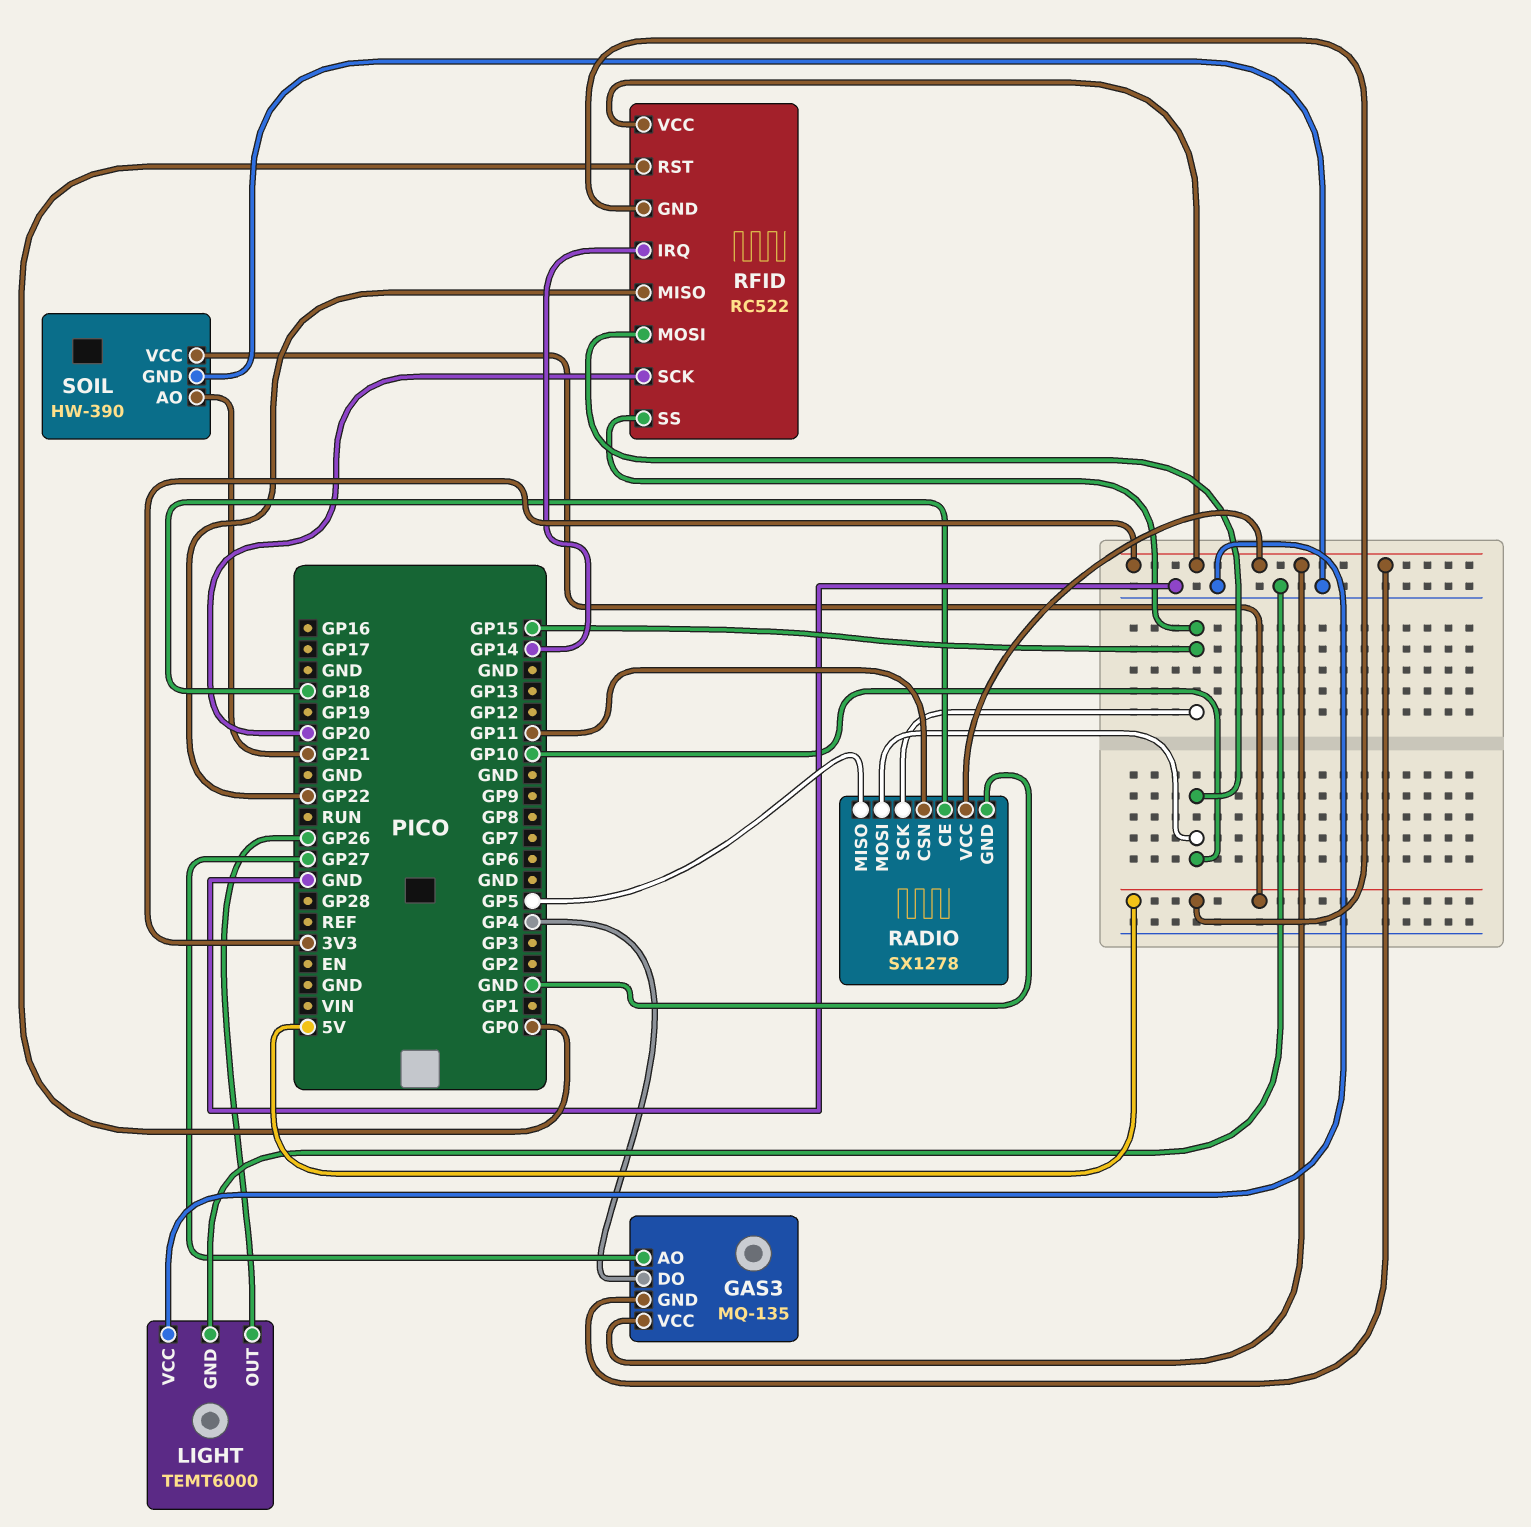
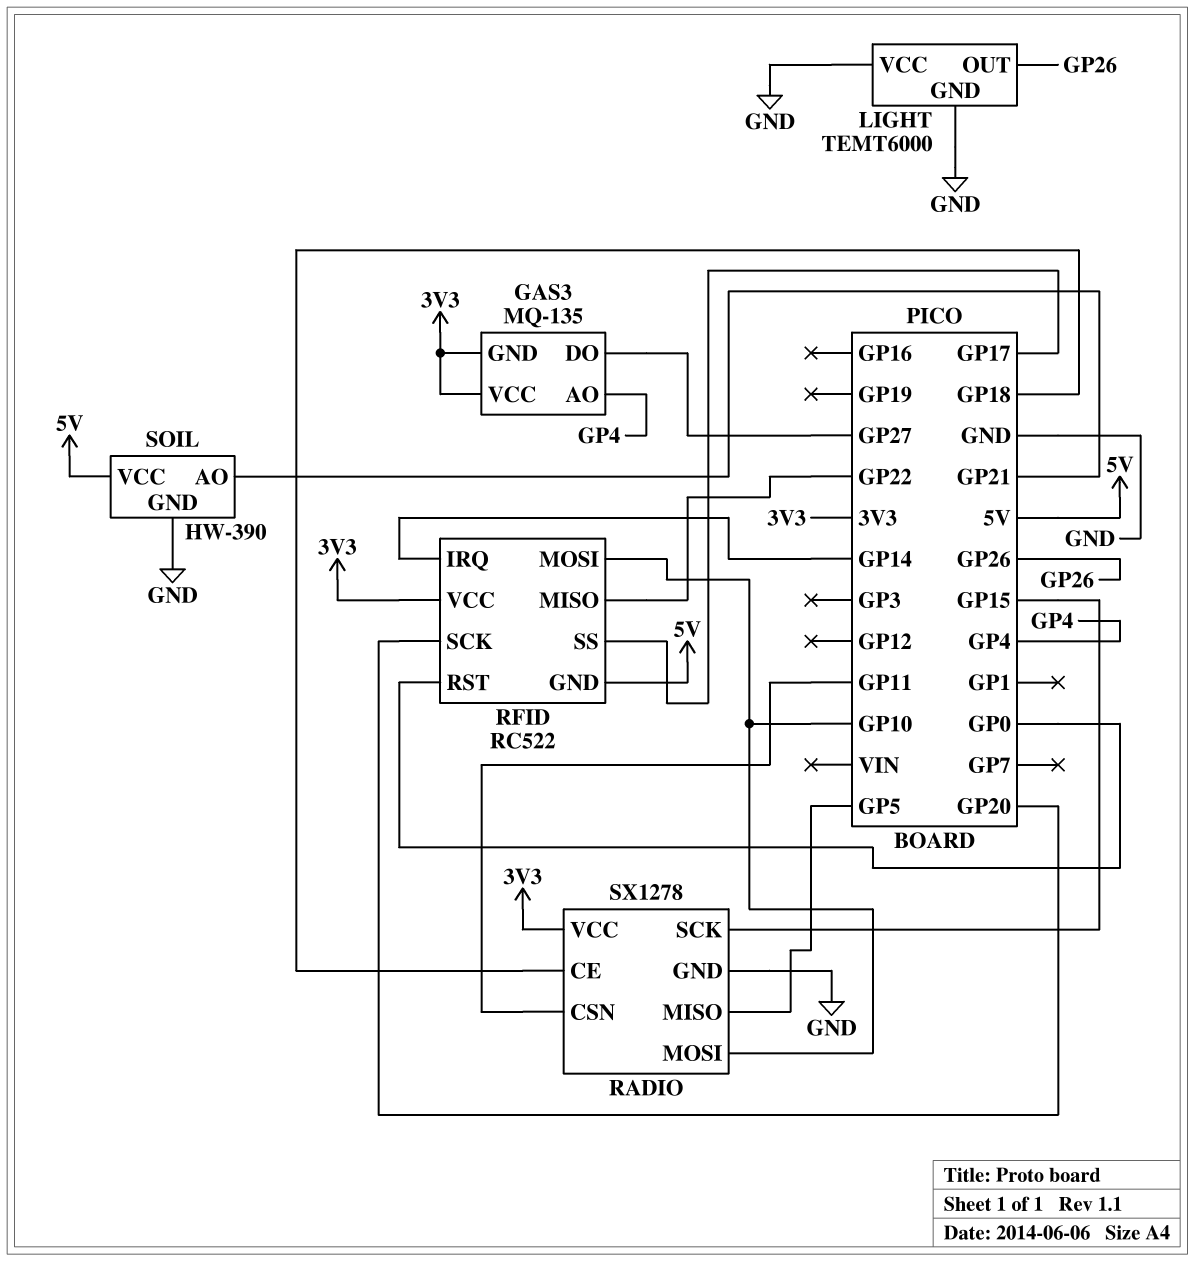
GAS3 pin AO: GP27 -> GP4
GAS3 pin DO: GP4 -> GP27
RFID pin SS: GP15 -> GP17

